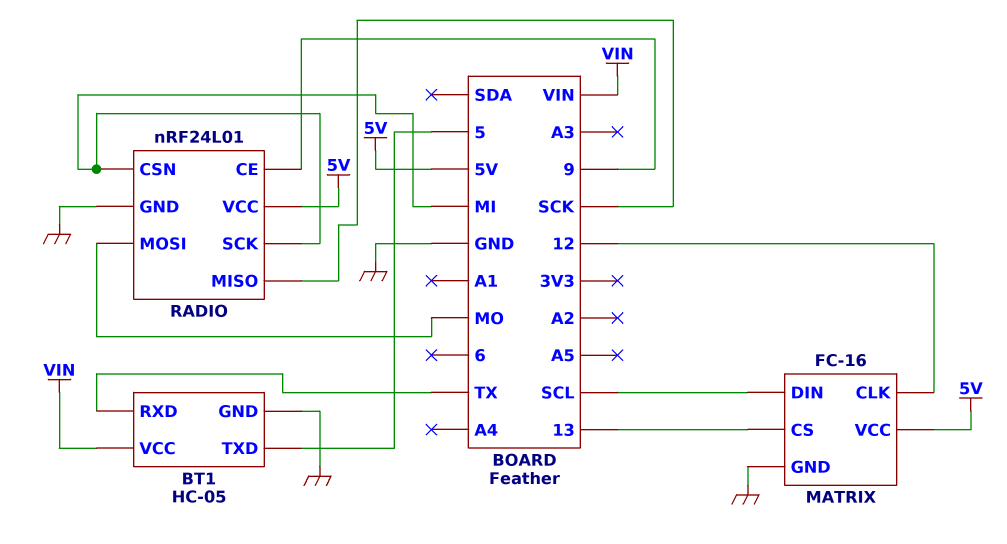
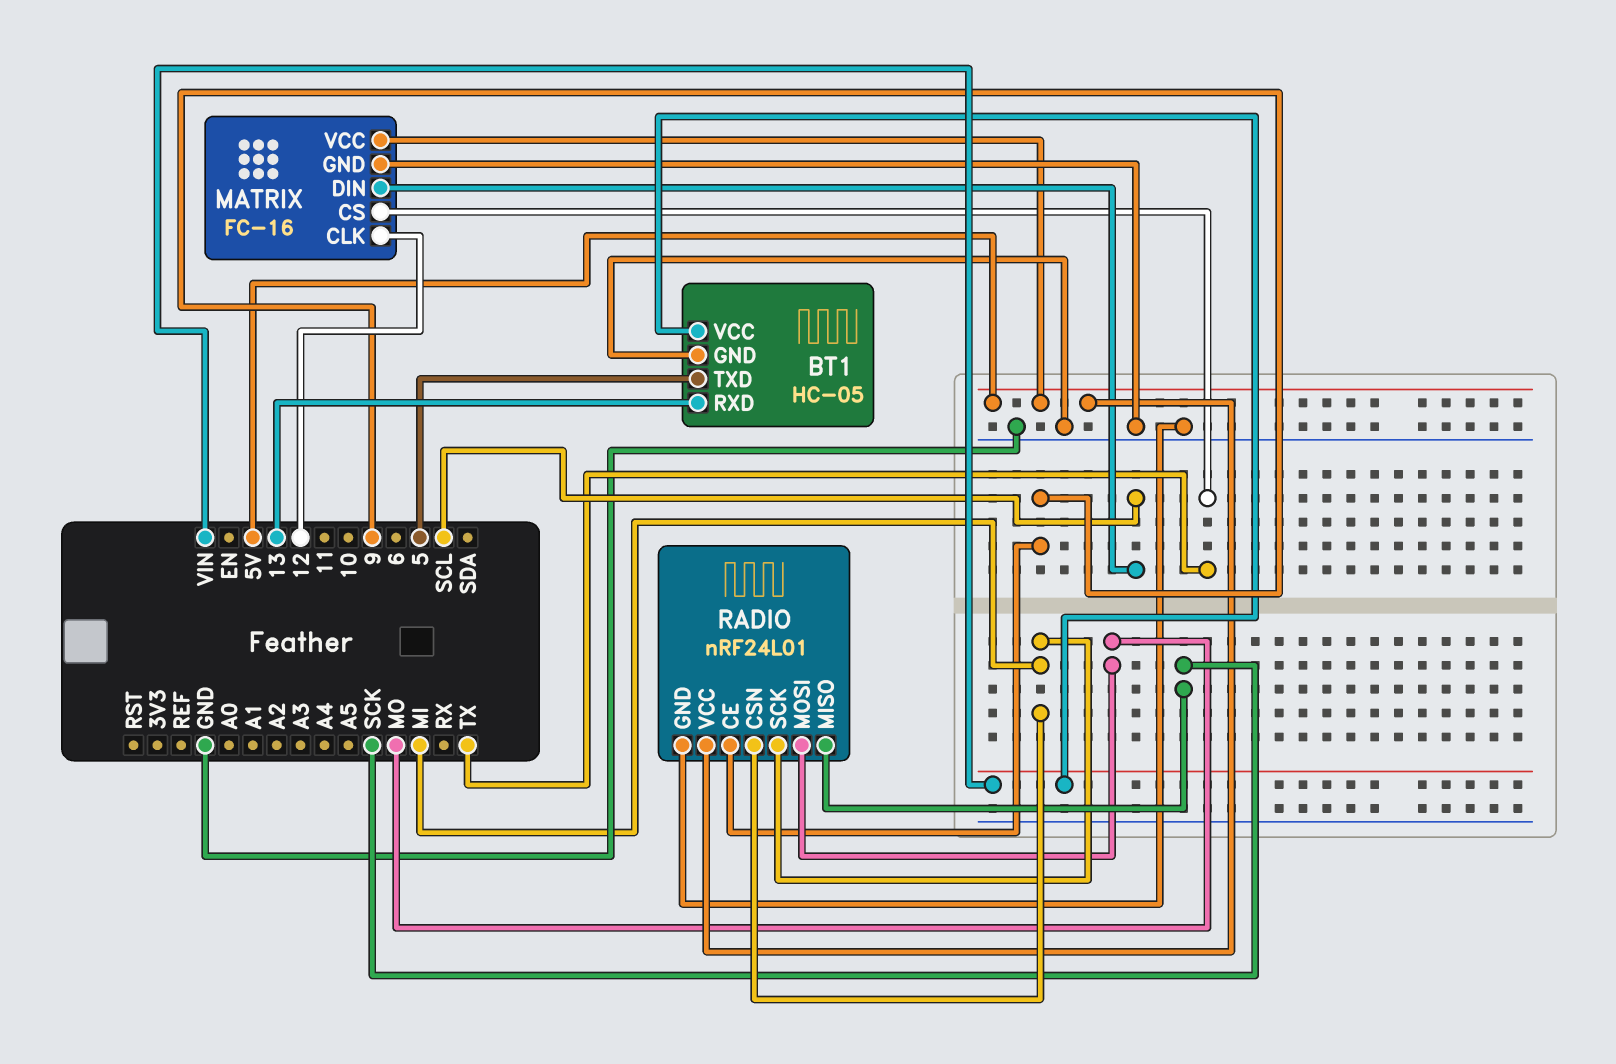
BT1 pin RXD: TX -> 13
MATRIX pin CS: 13 -> TX

